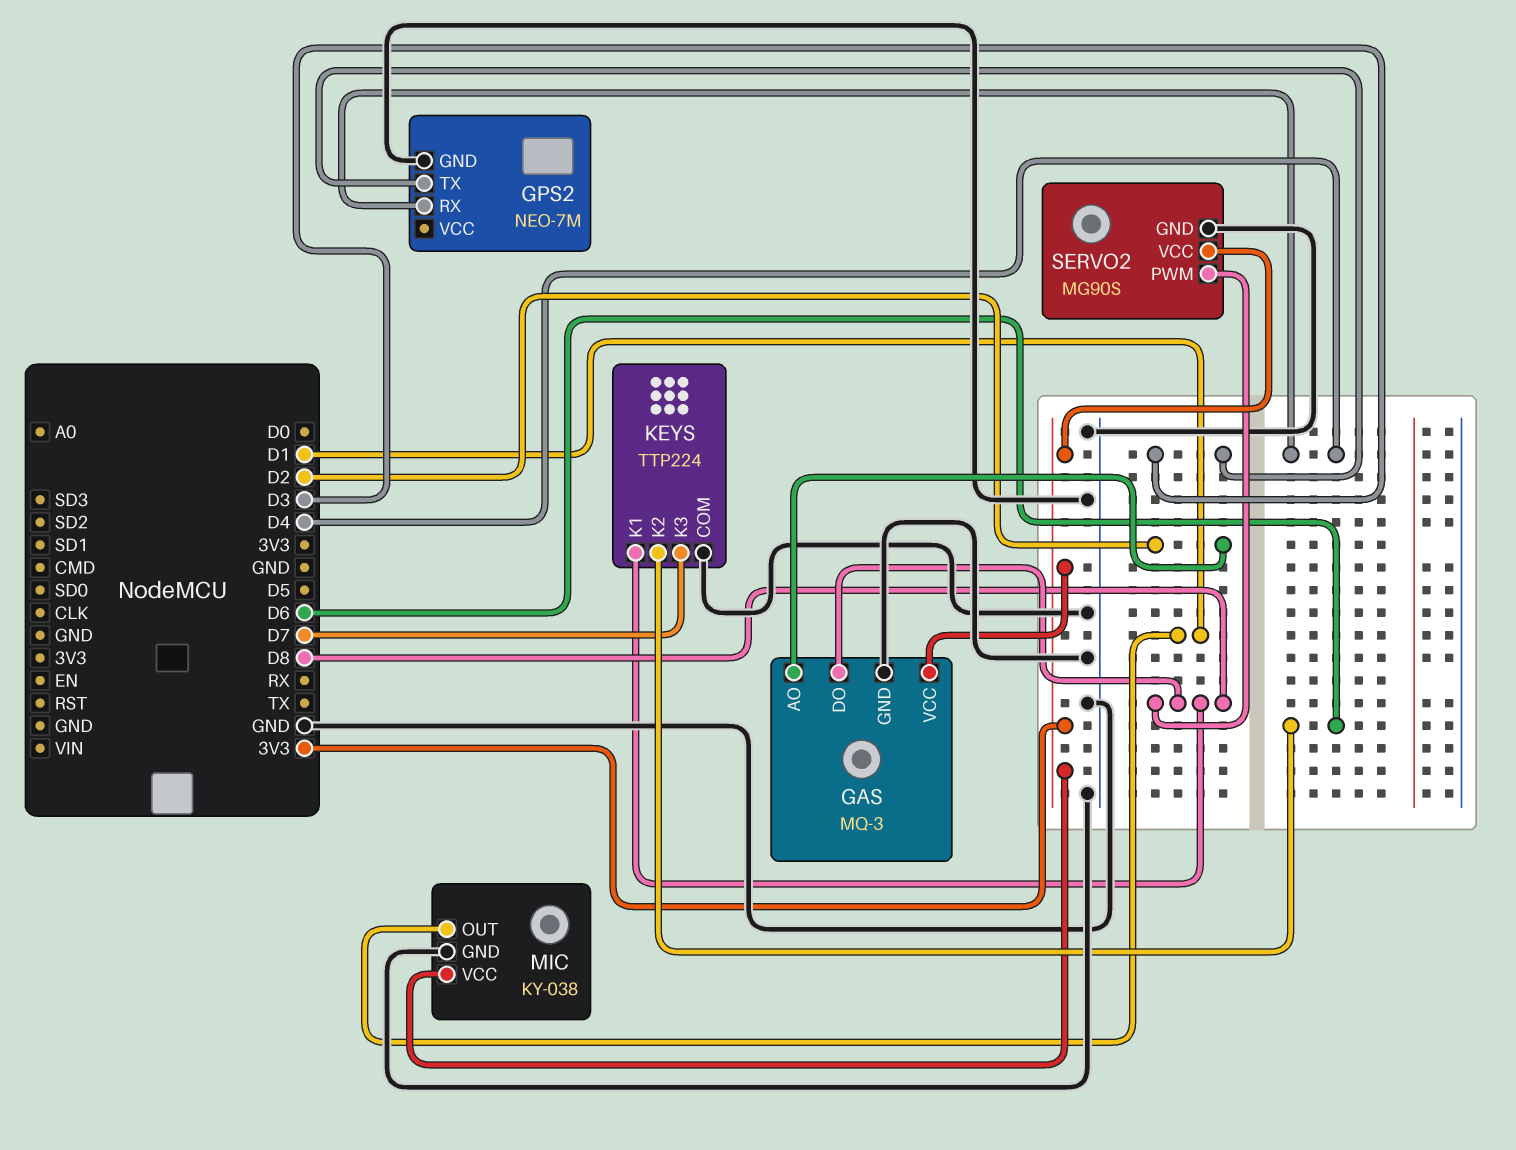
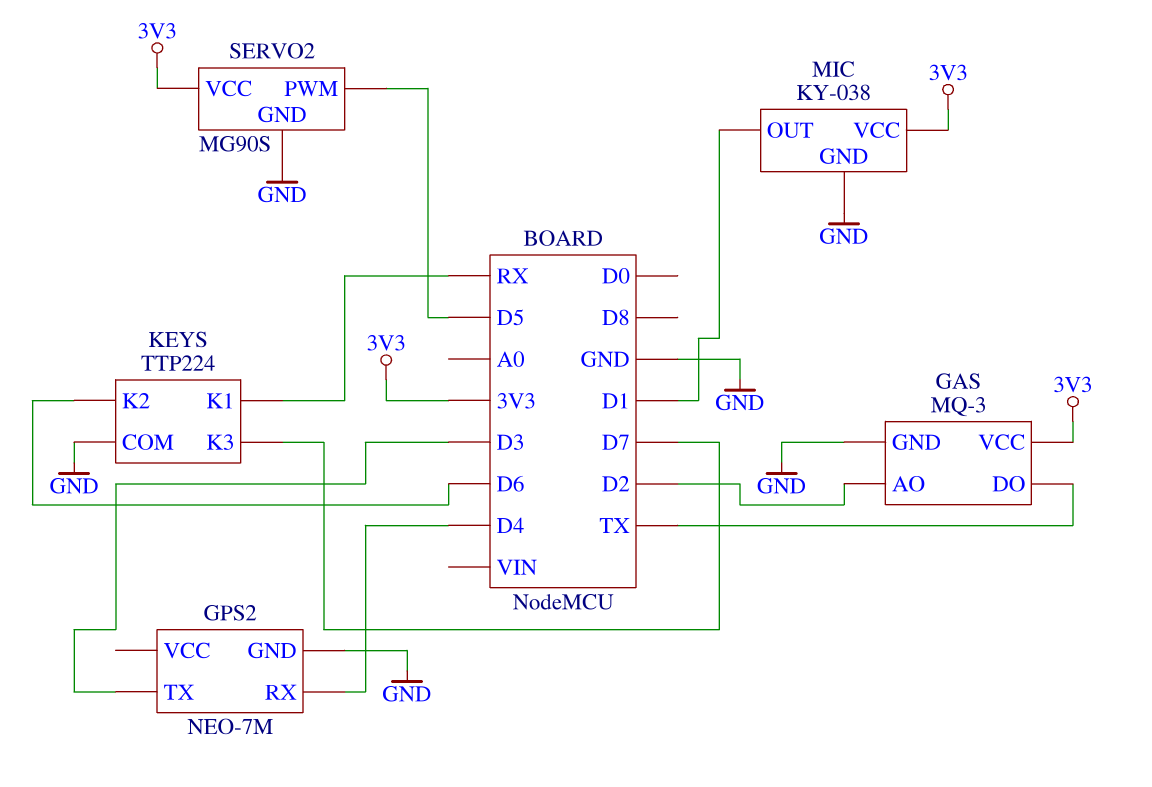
GAS pin DO: D8 -> TX
KEYS pin K1: D8 -> RX
SERVO2 pin PWM: D8 -> D5

